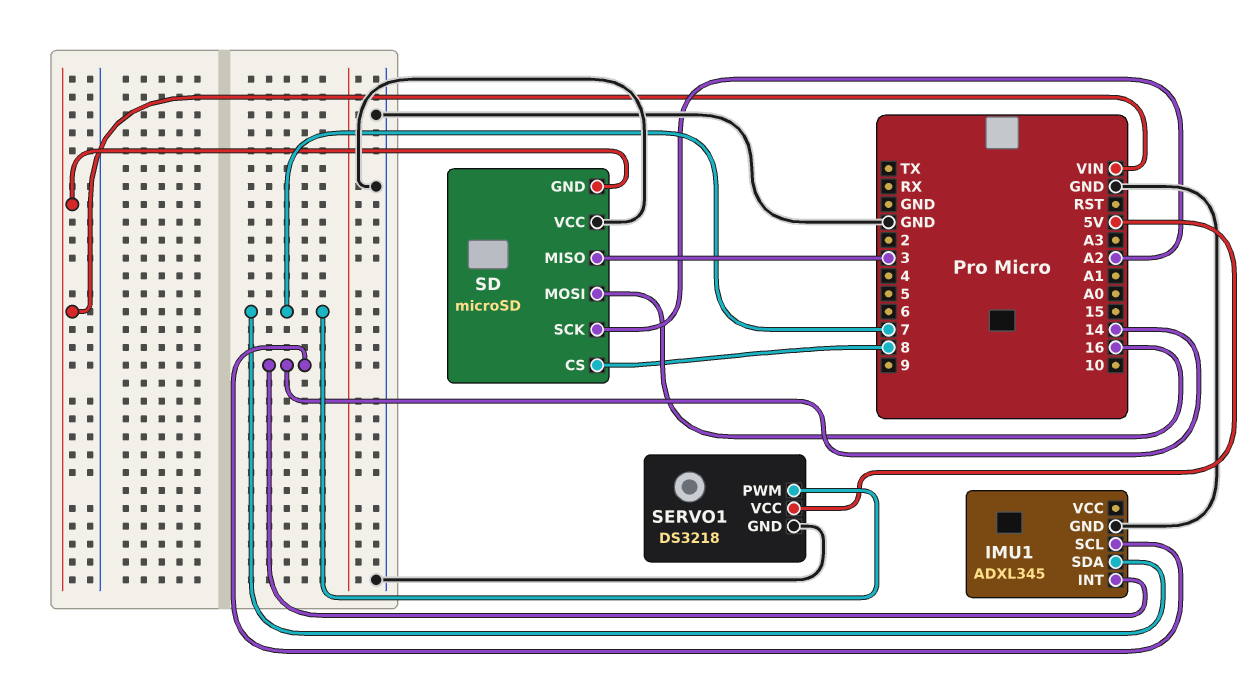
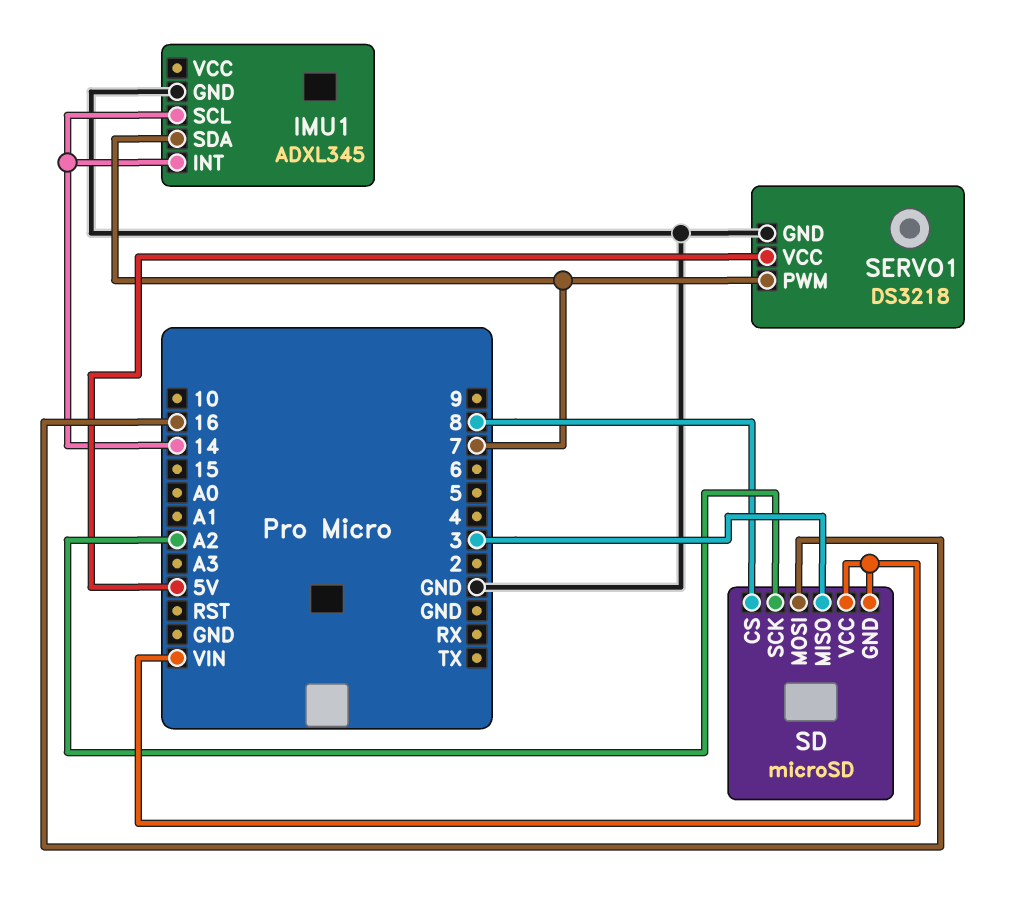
SD pin VCC: GND -> VIN

